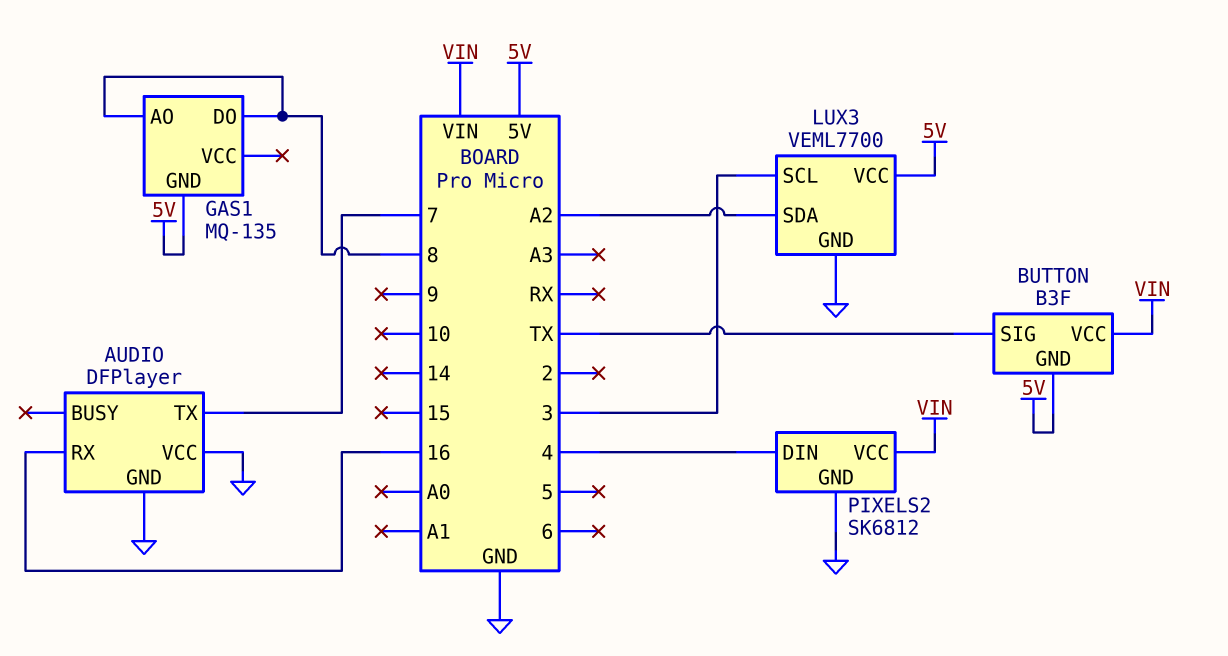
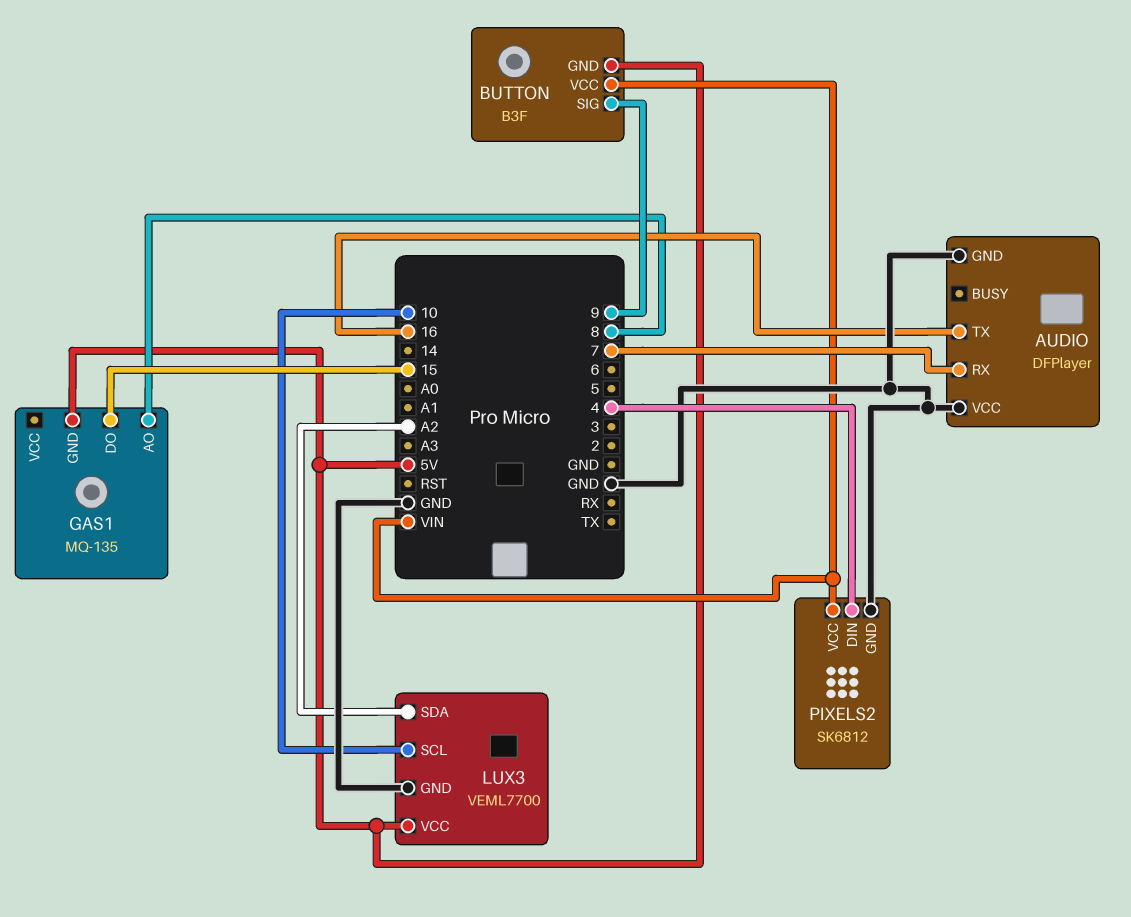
AUDIO pin RX: 16 -> 7
AUDIO pin TX: 7 -> 16
BUTTON pin SIG: TX -> 9
GAS1 pin DO: 8 -> 15
LUX3 pin SCL: 3 -> 10

